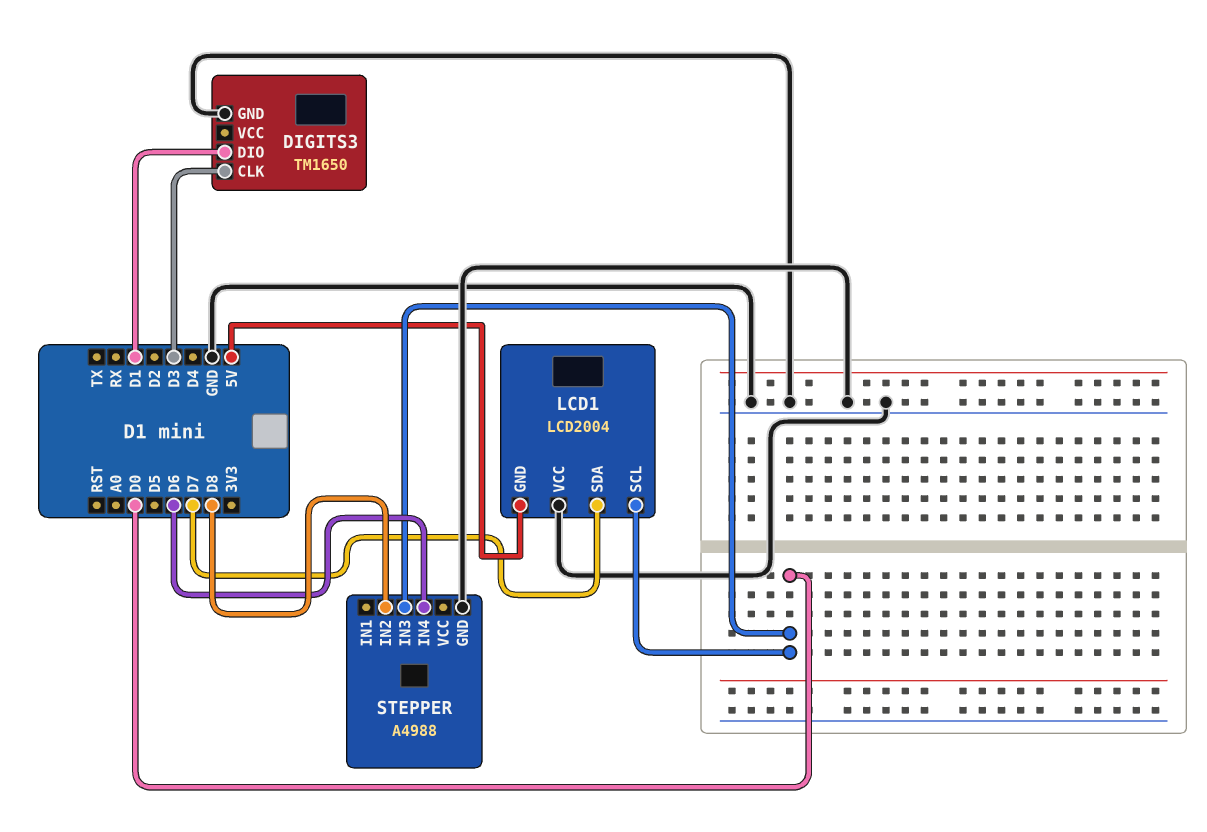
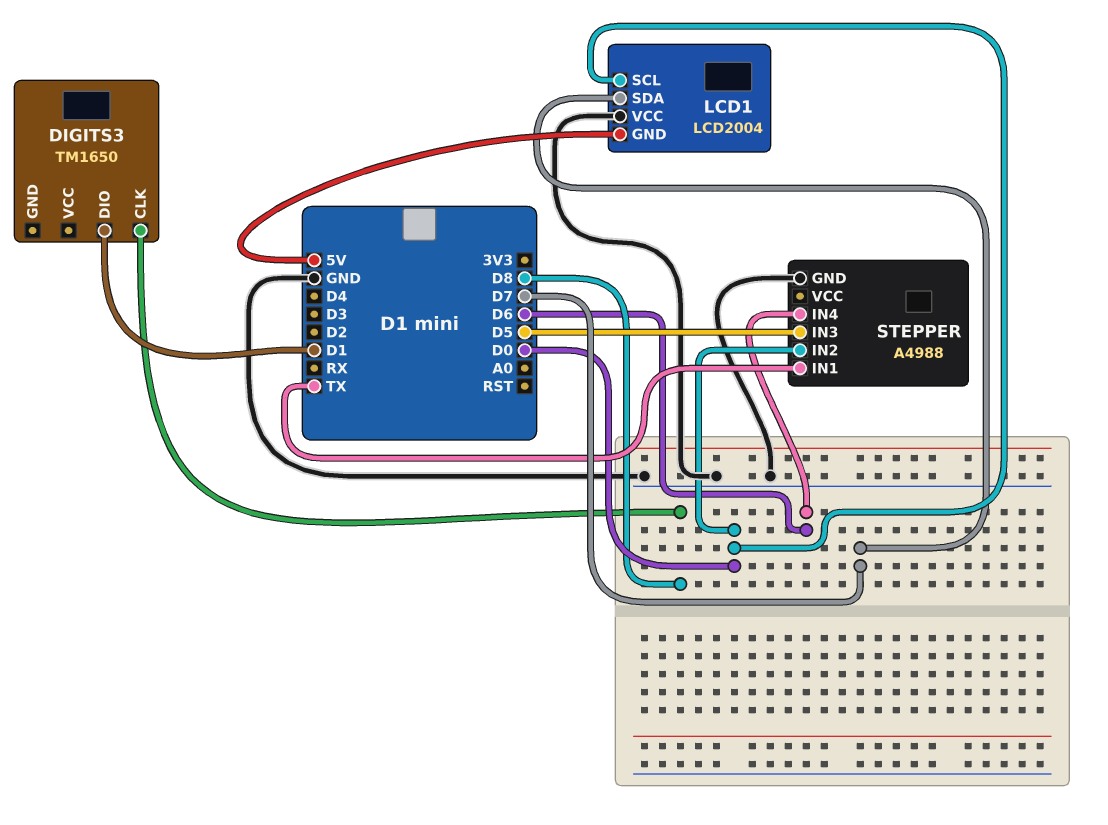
DIGITS3 pin CLK: D3 -> D8
DIGITS3 pin GND: GND -> none
STEPPER pin IN1: none -> TX
STEPPER pin IN2: D8 -> D0
STEPPER pin IN3: D0 -> D5

